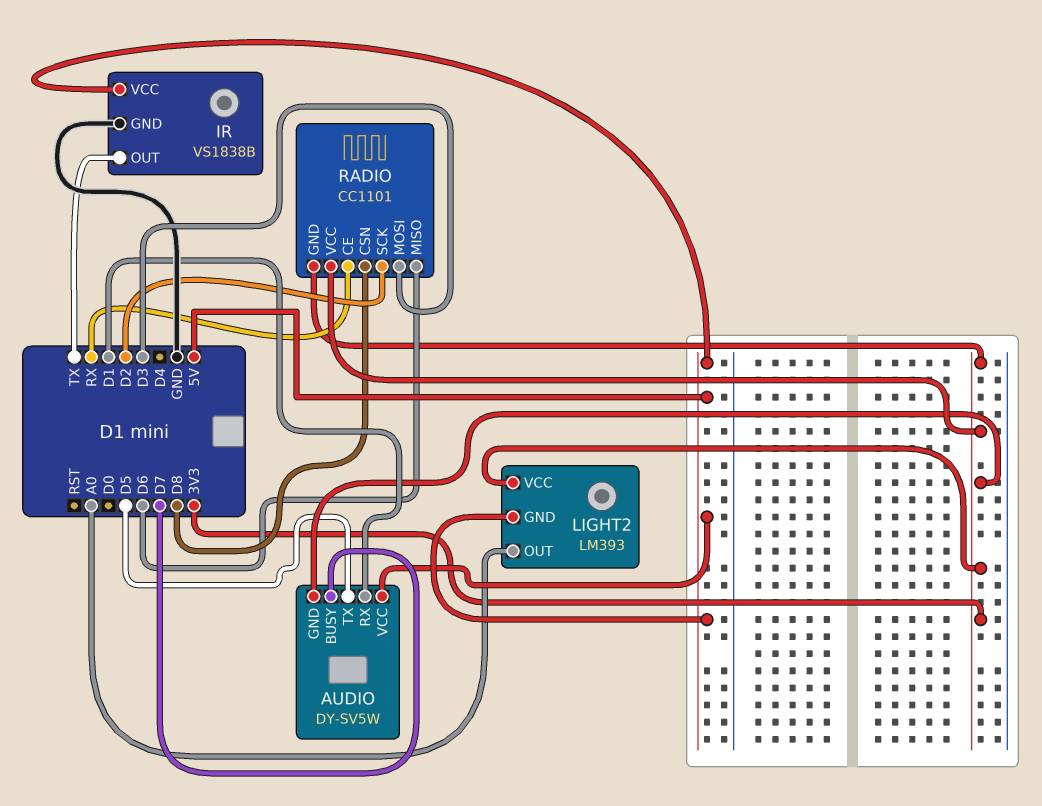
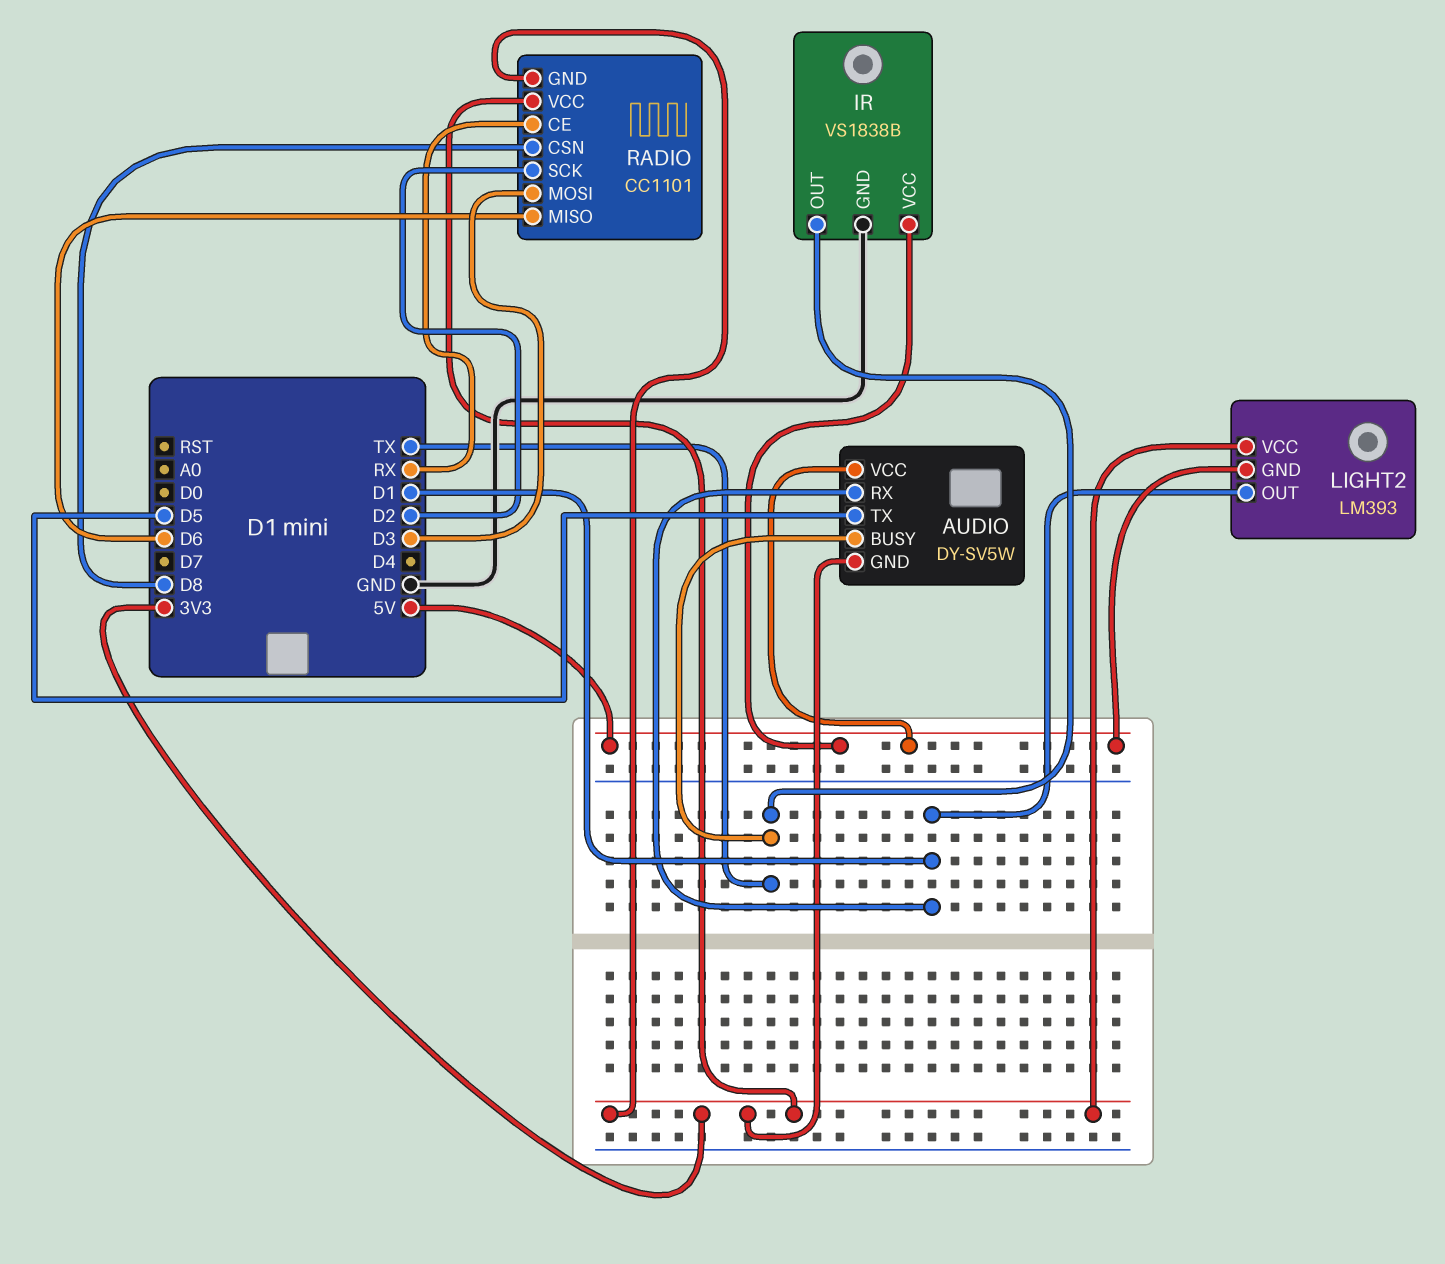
AUDIO pin BUSY: D7 -> TX
LIGHT2 pin OUT: A0 -> D1

